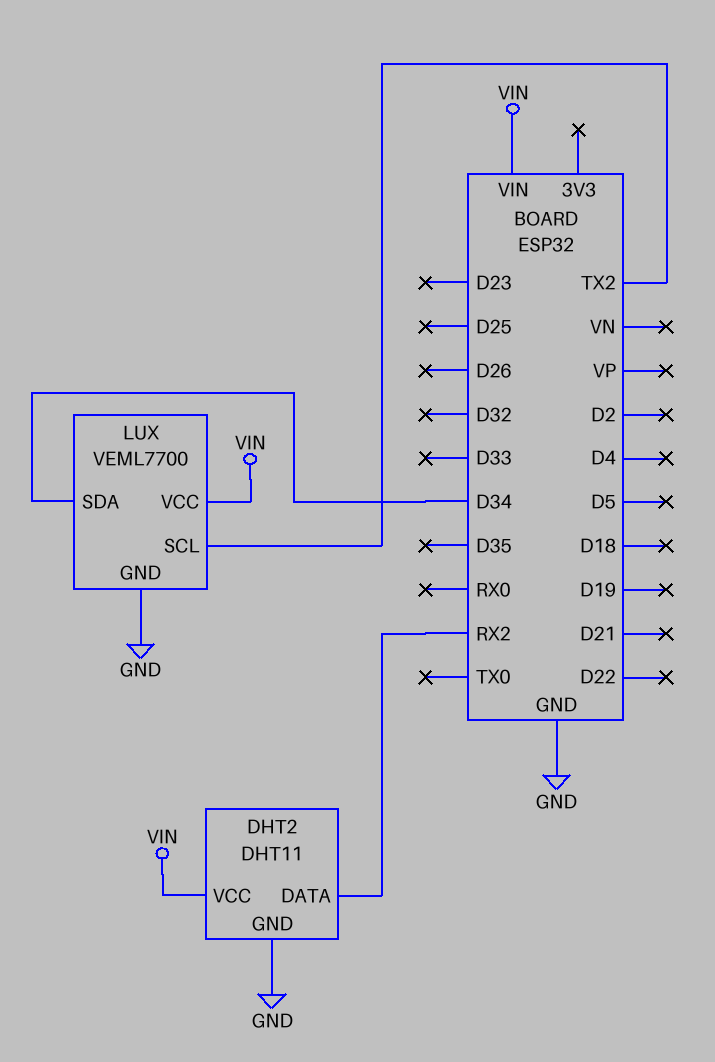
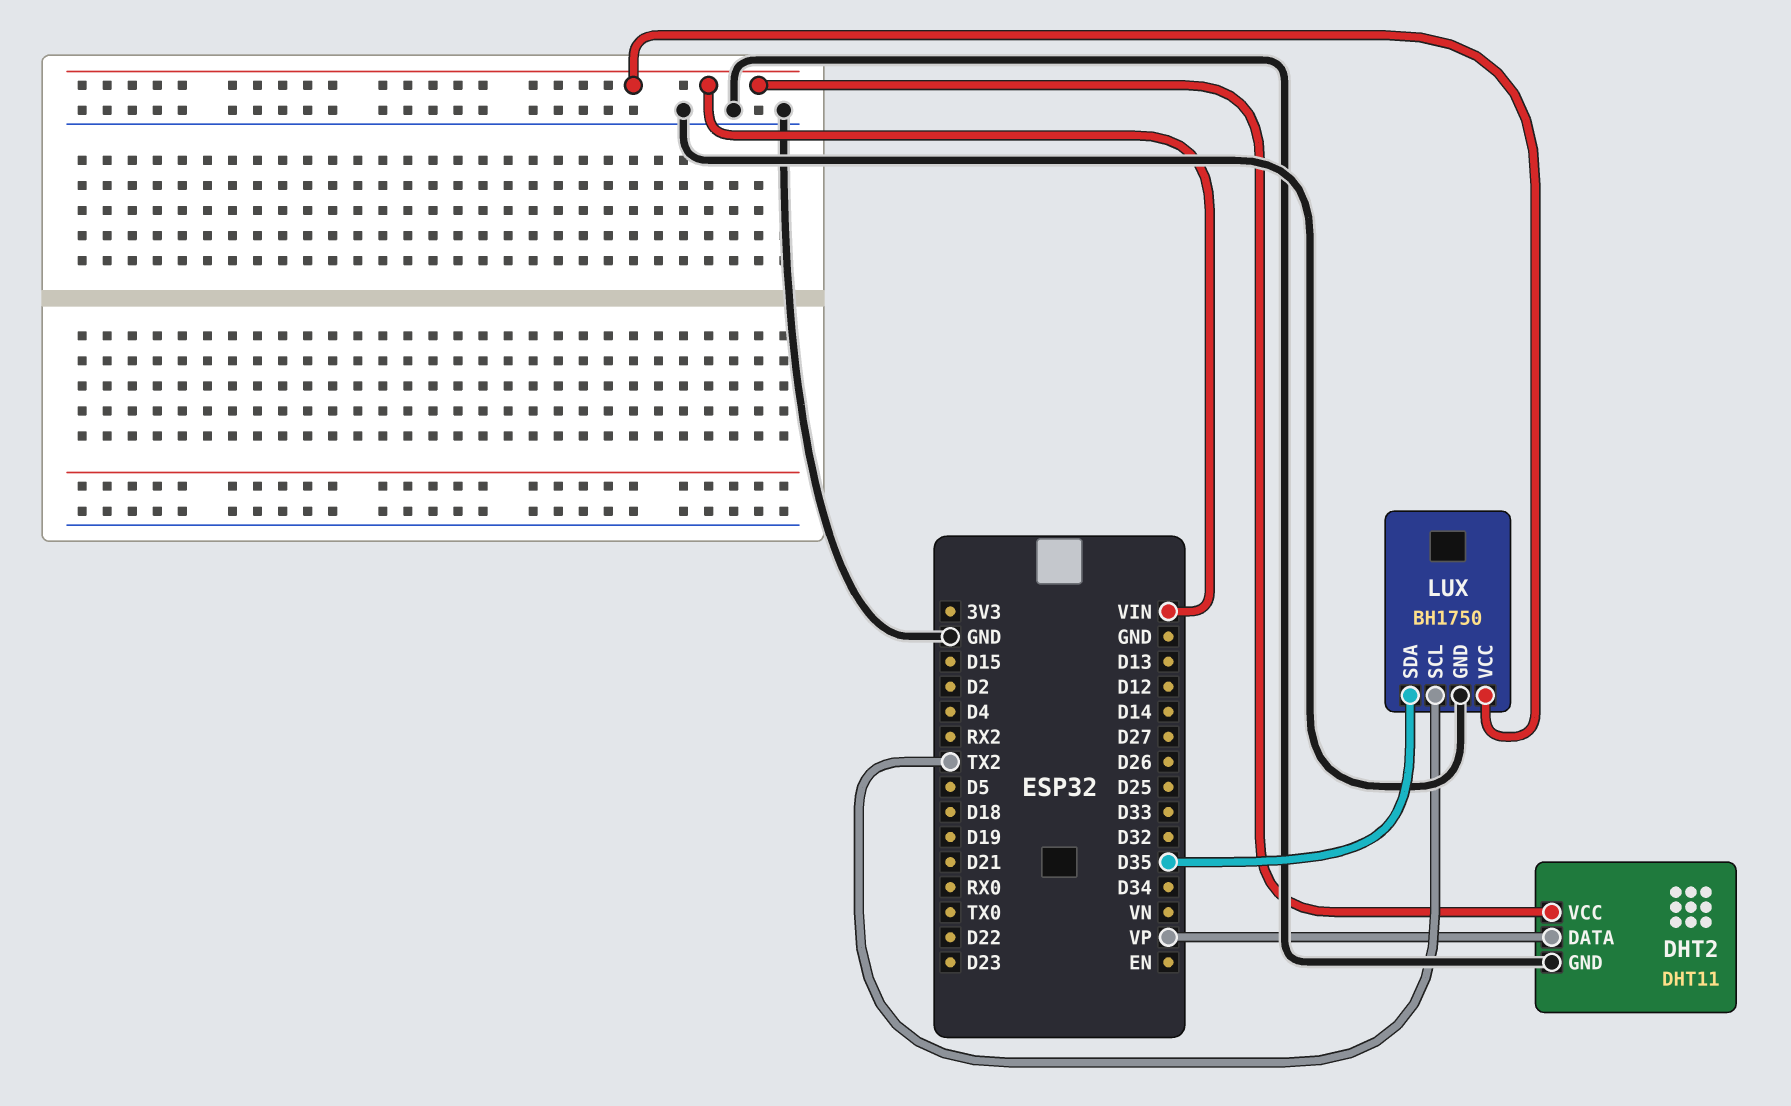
DHT2 pin DATA: RX2 -> VP
LUX: VEML7700 -> BH1750
LUX pin SDA: D34 -> D35

